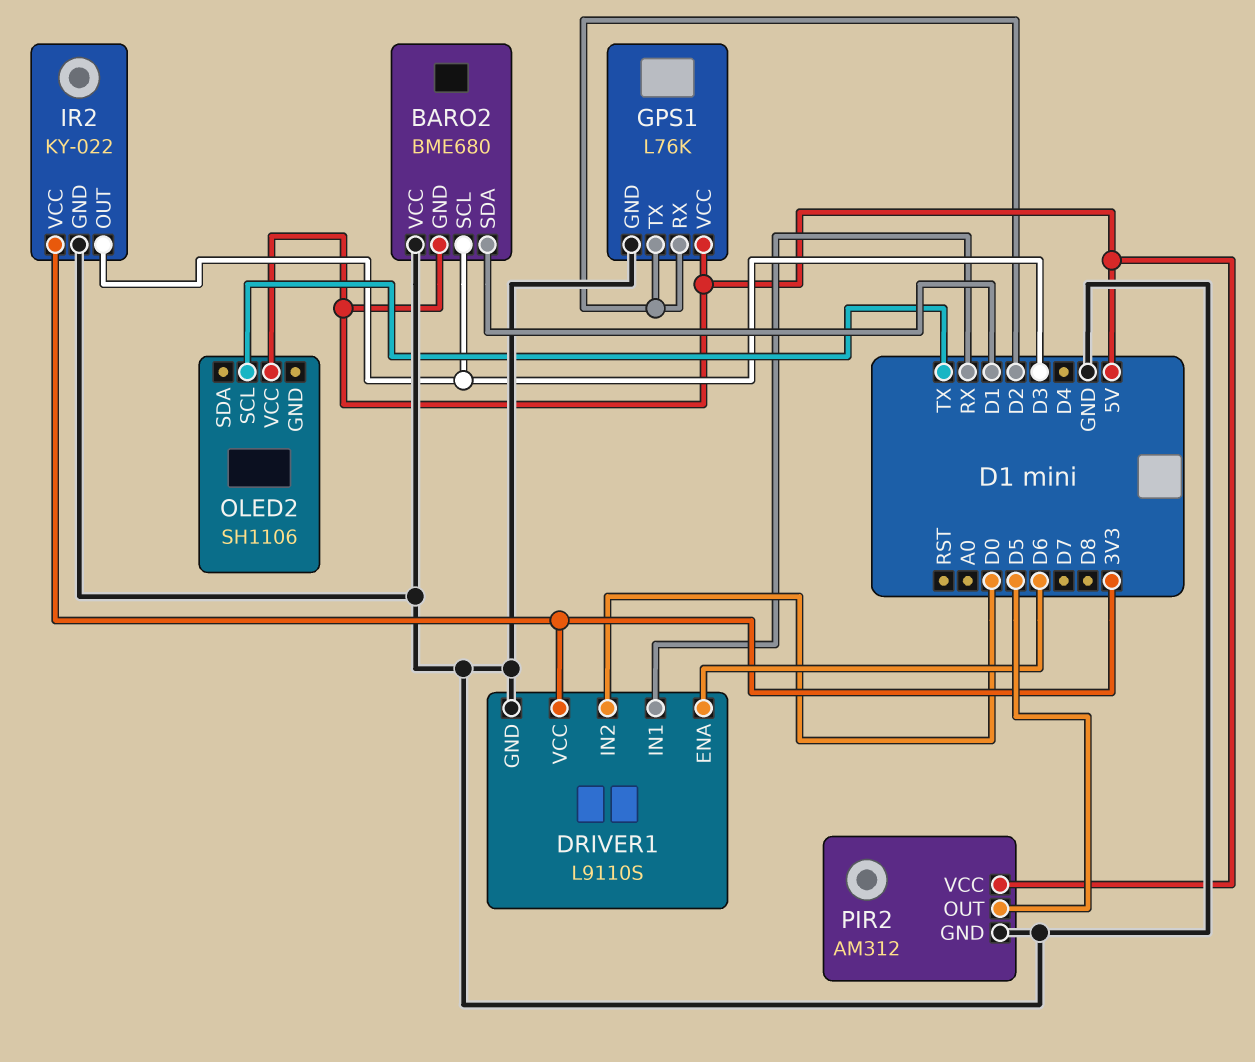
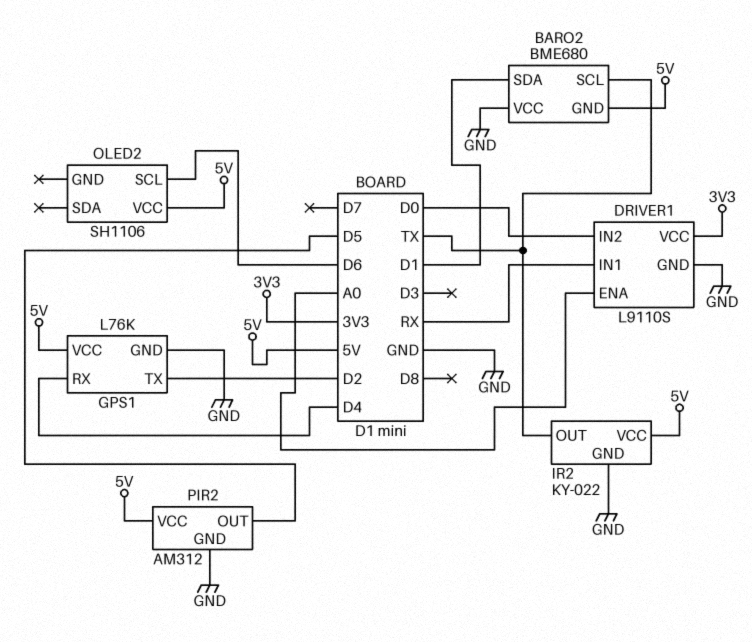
BARO2 pin SCL: D3 -> TX
DRIVER1 pin ENA: D6 -> A0
GPS1 pin RX: D2 -> D4
IR2 pin OUT: D3 -> TX
IR2 pin VCC: 3V3 -> 5V
OLED2 pin SCL: TX -> D6

